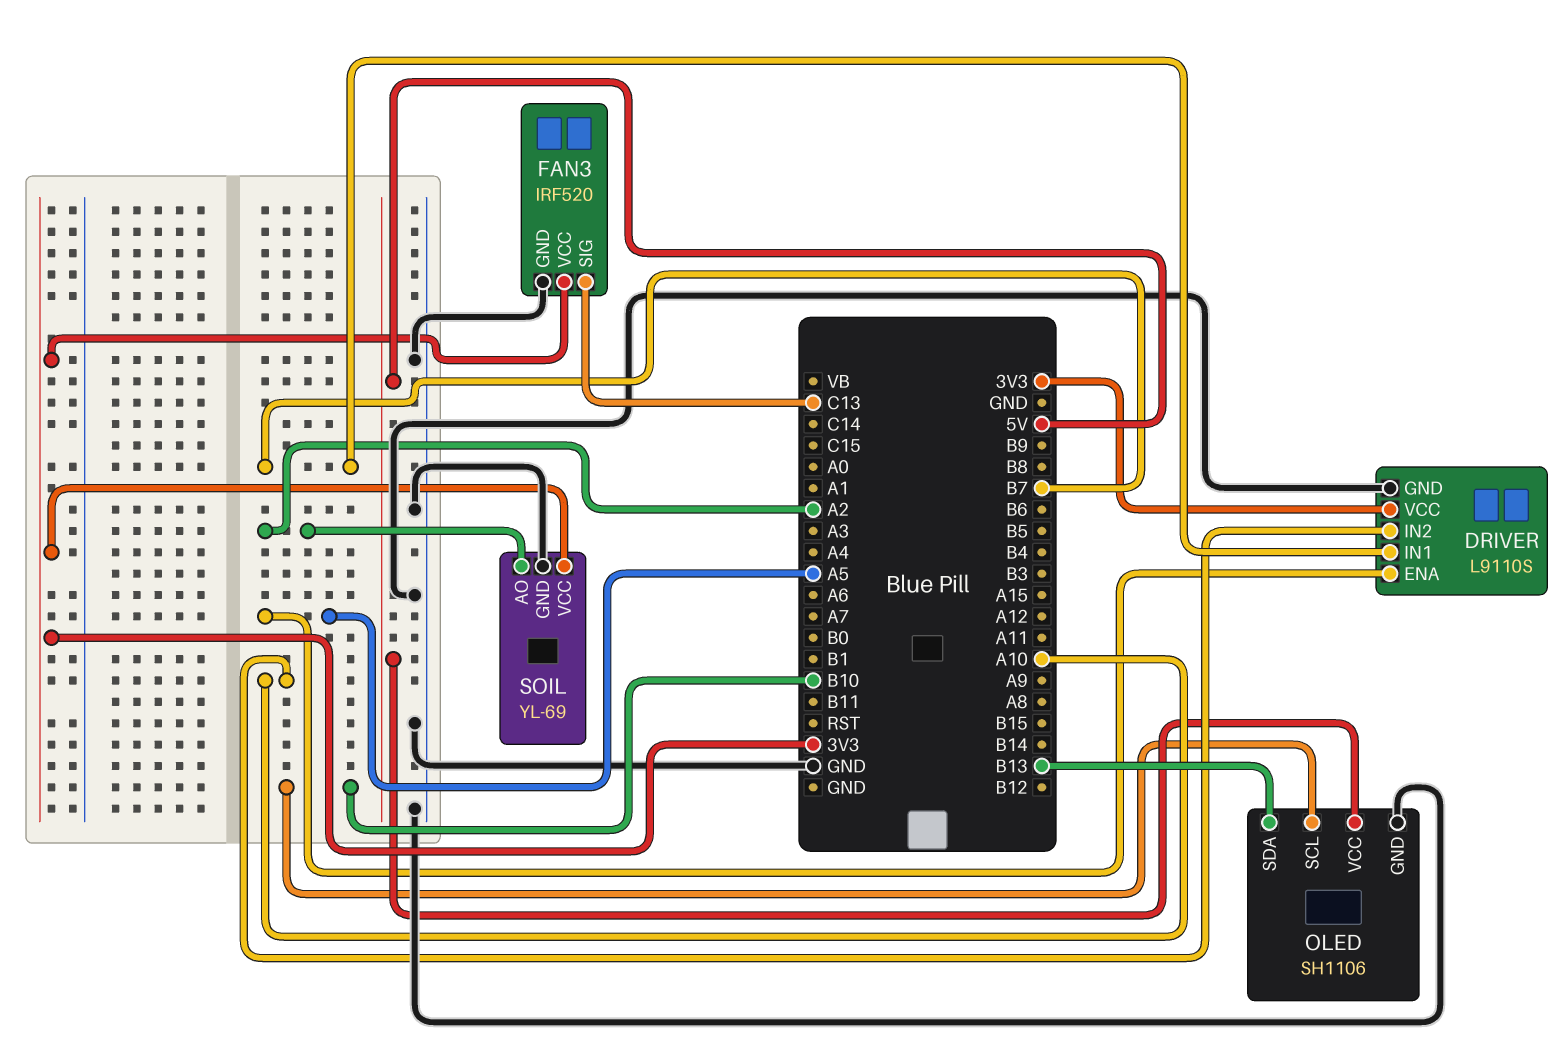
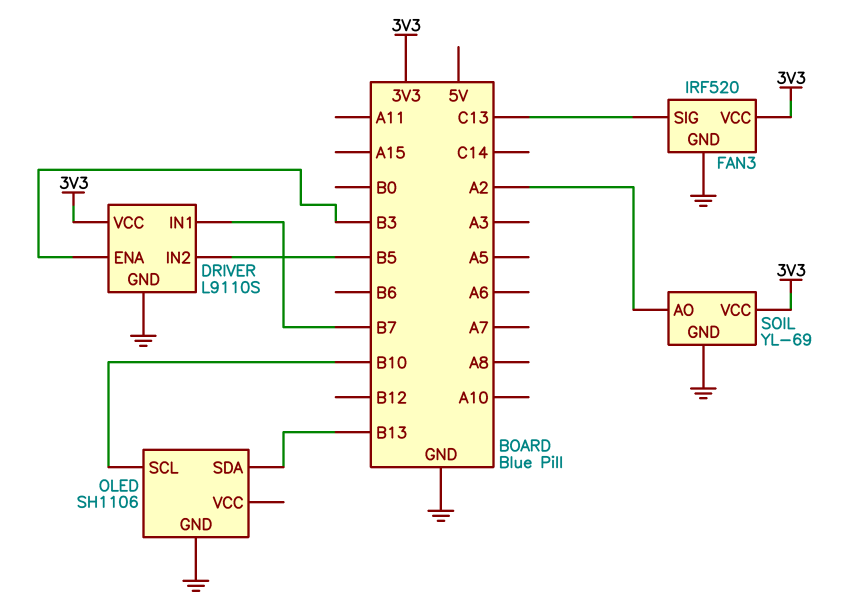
DRIVER pin ENA: A5 -> B3
DRIVER pin IN2: A10 -> B5
OLED pin VCC: 5V -> none

